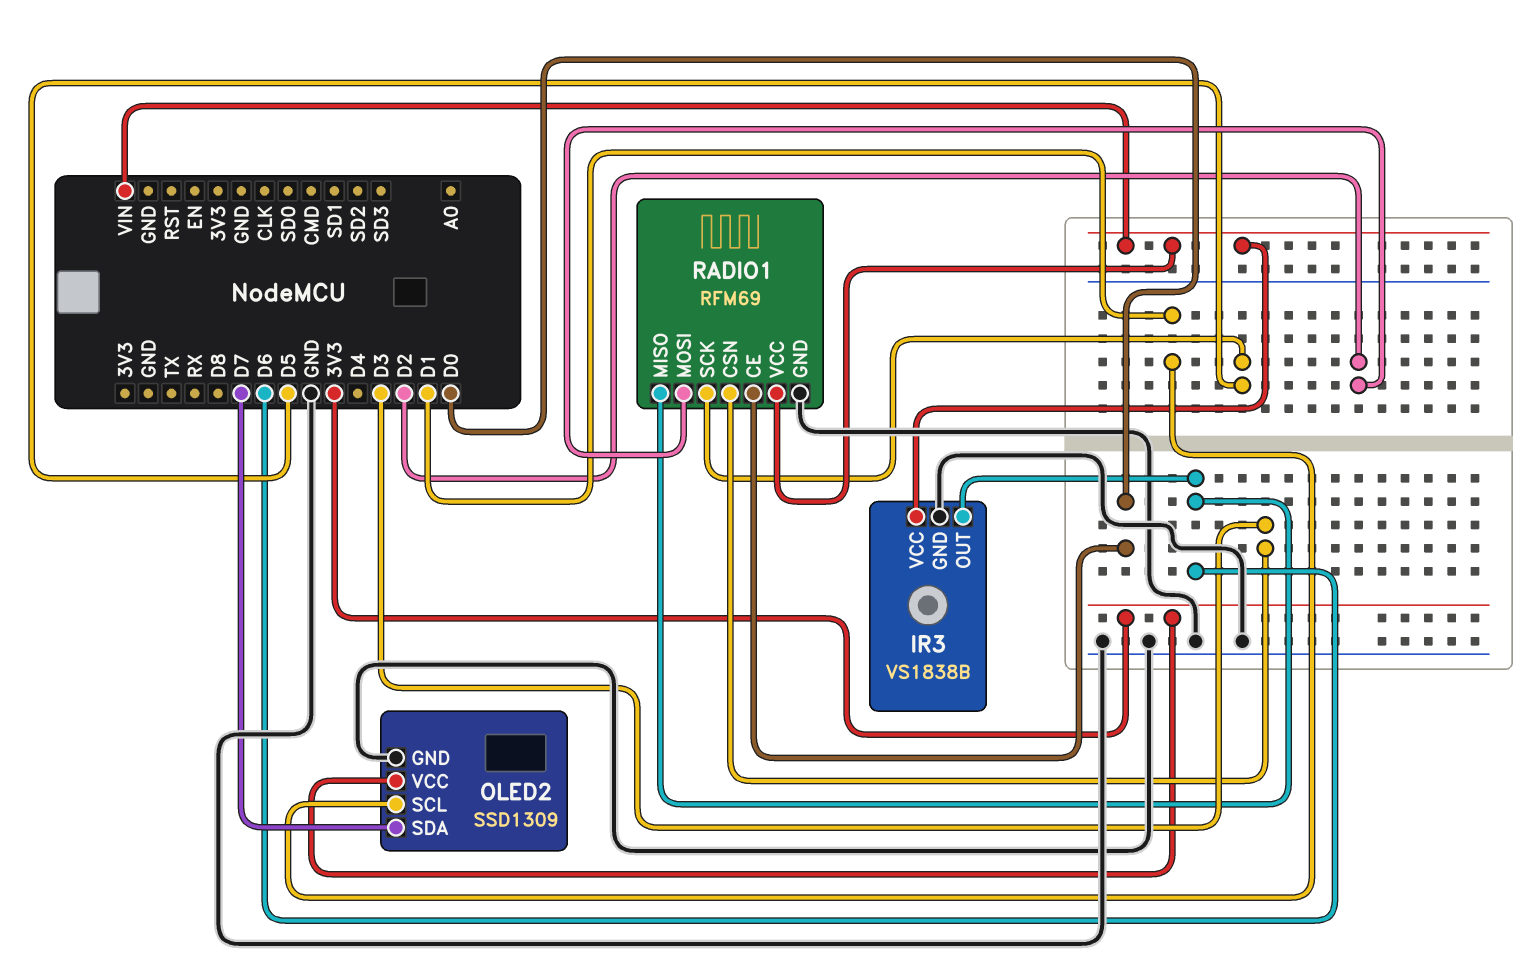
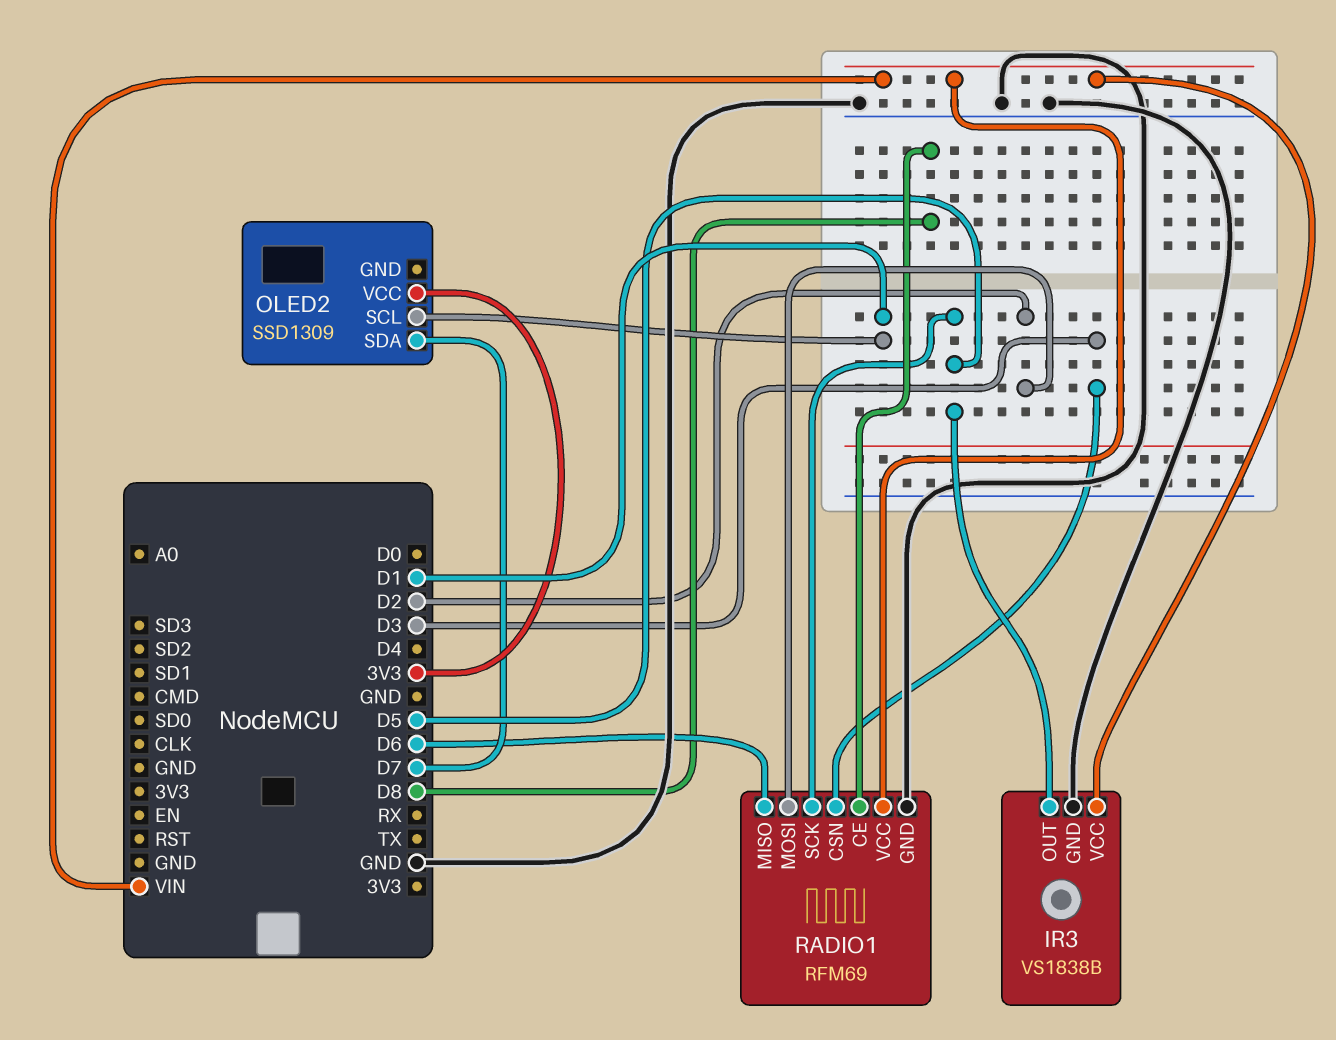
IR3 pin OUT: D6 -> D5
OLED2 pin GND: GND -> none
RADIO1 pin CE: D0 -> D8

